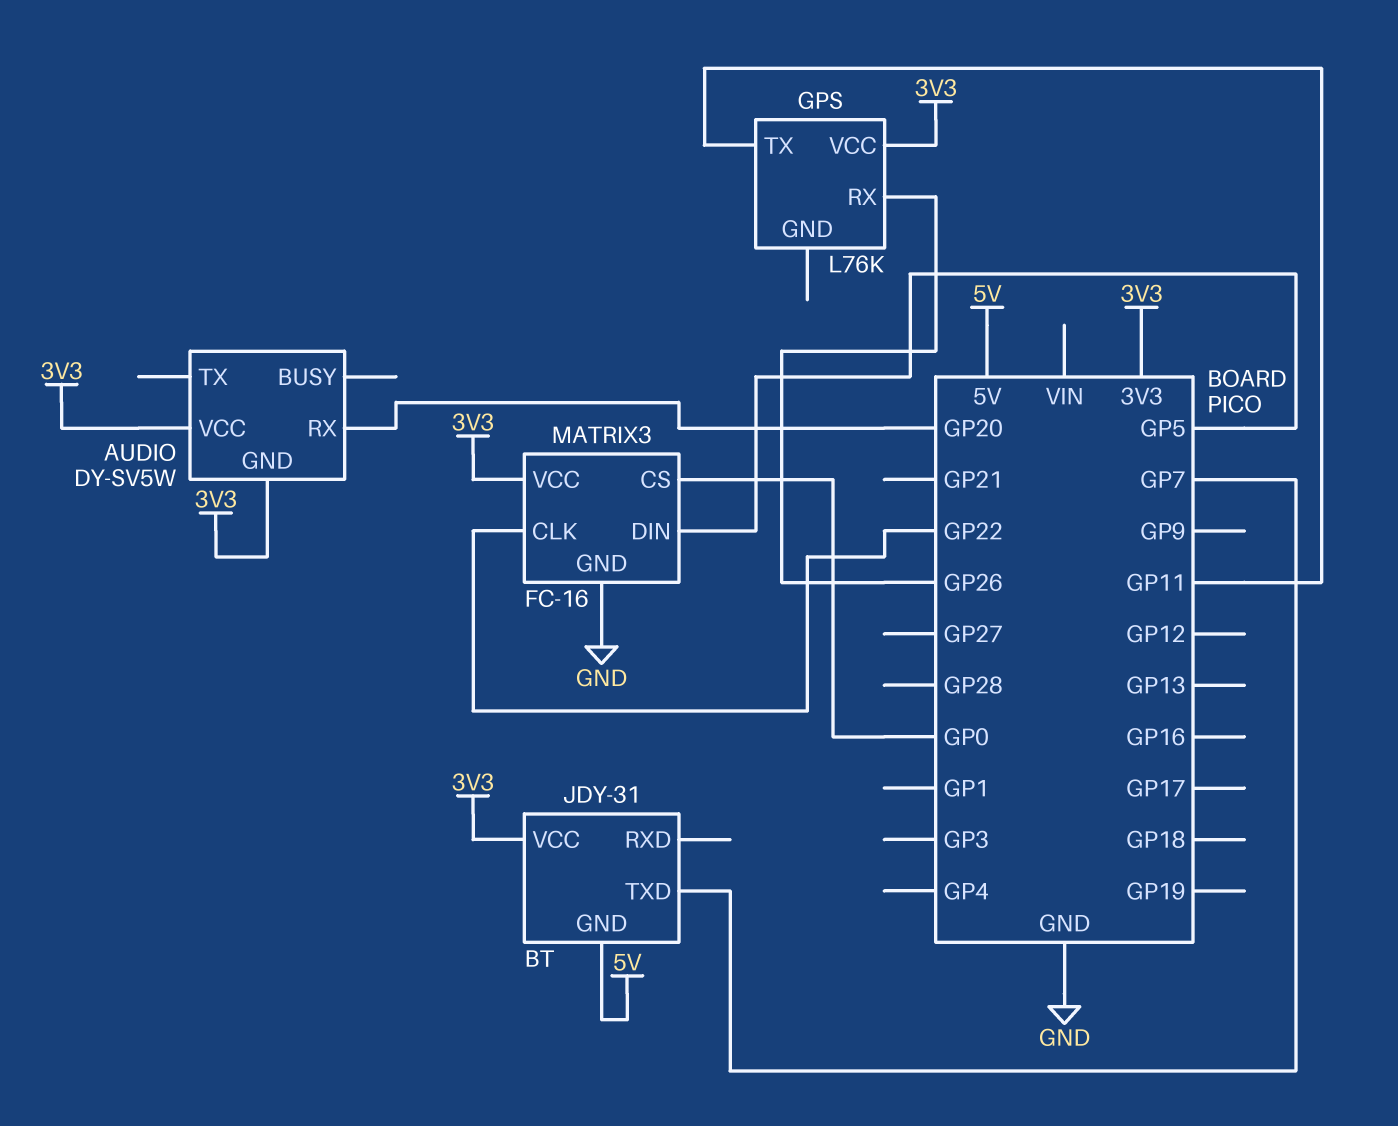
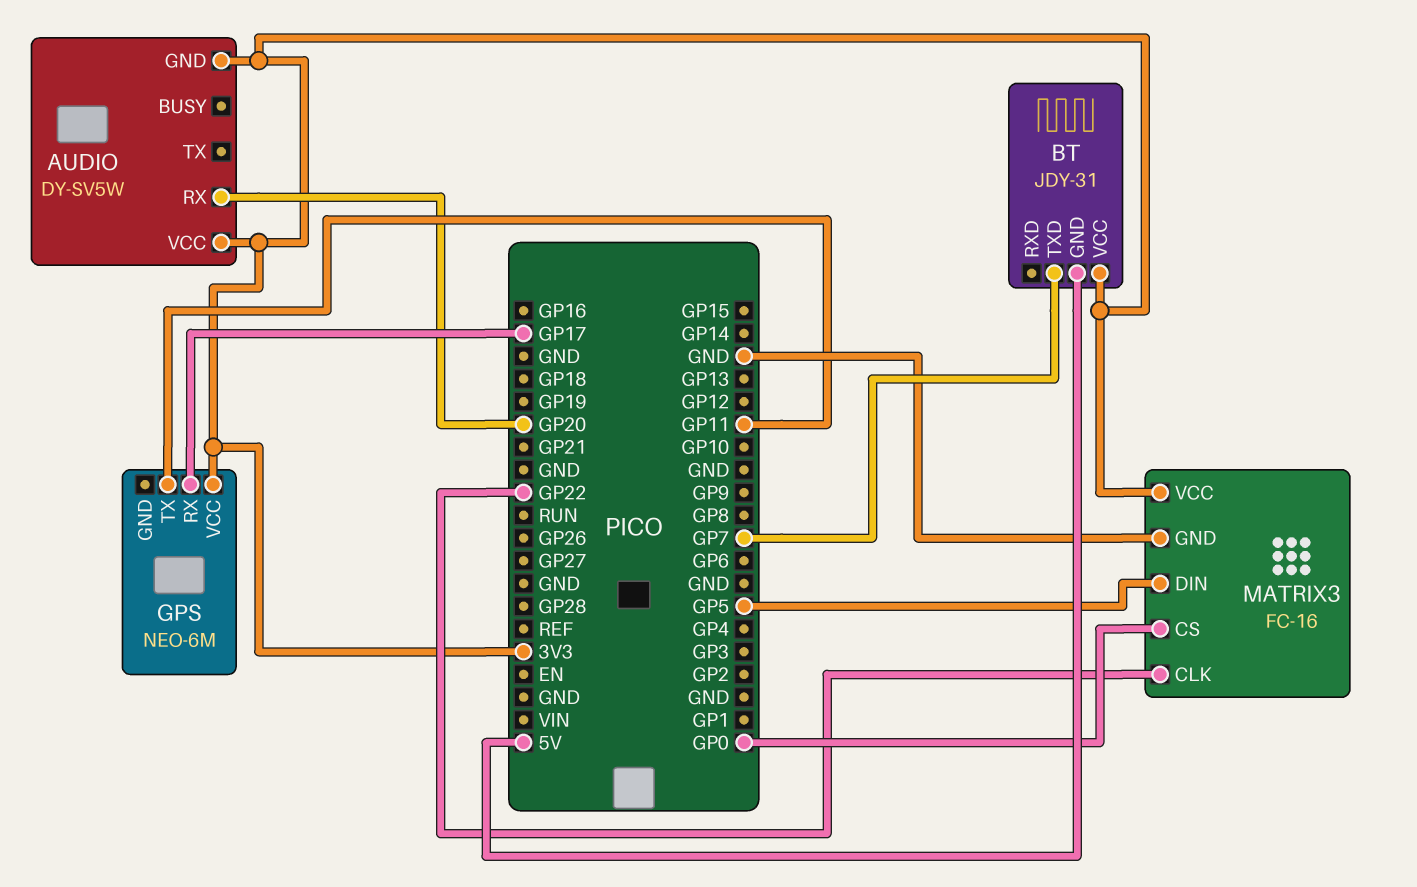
GPS: L76K -> NEO-6M
GPS pin RX: GP26 -> GP17

